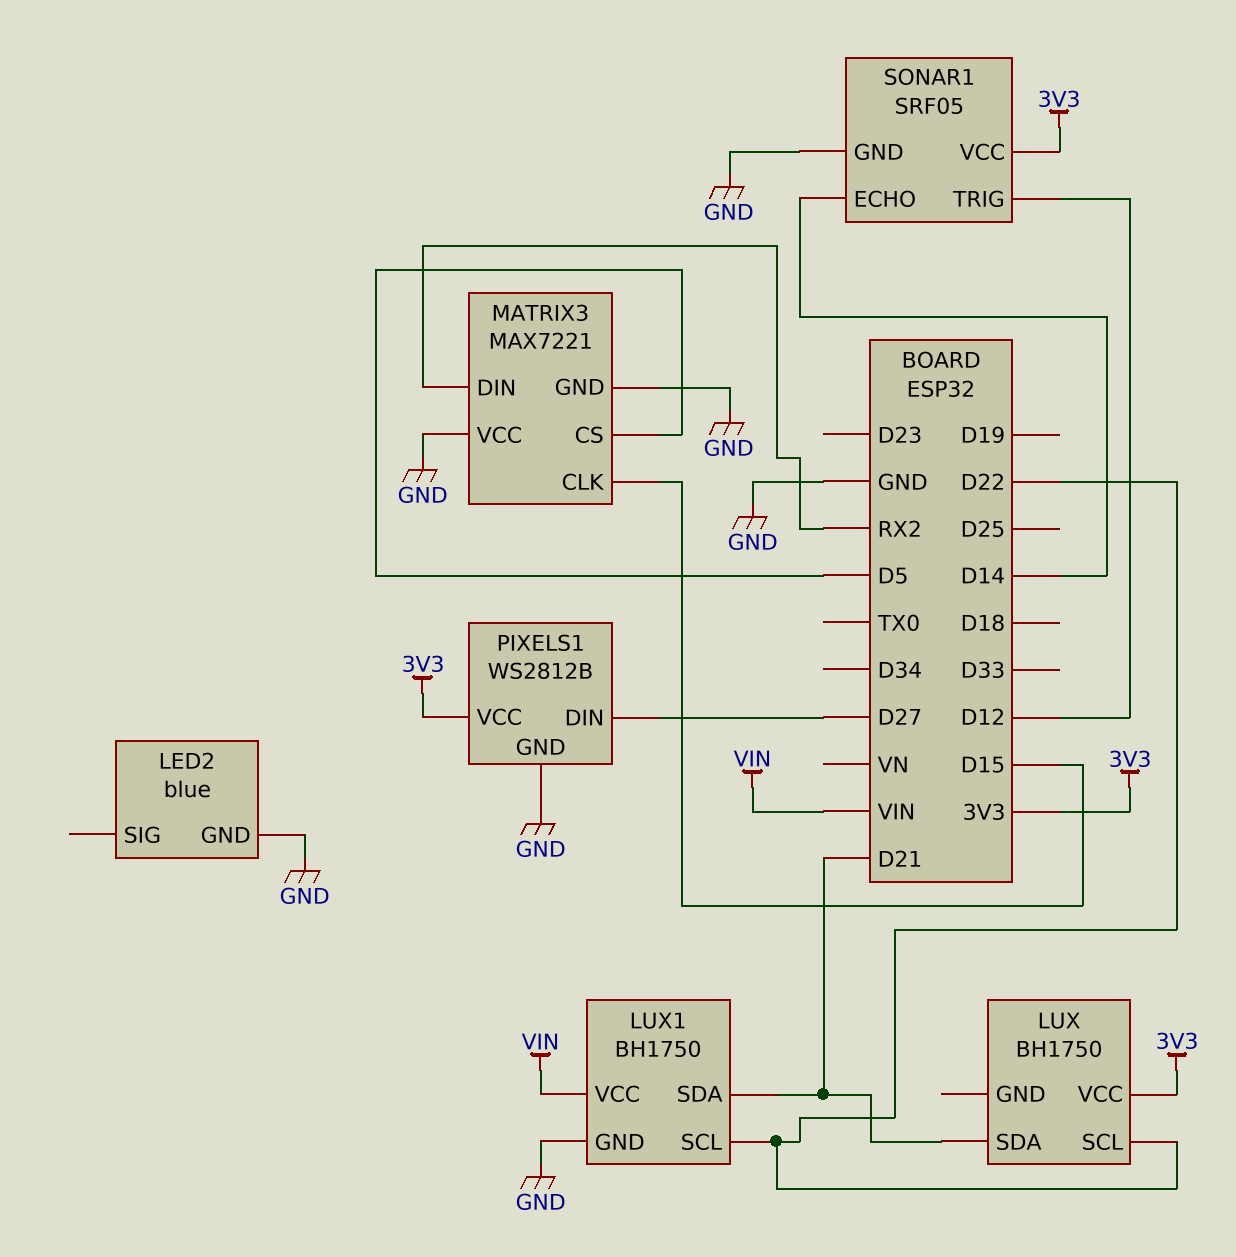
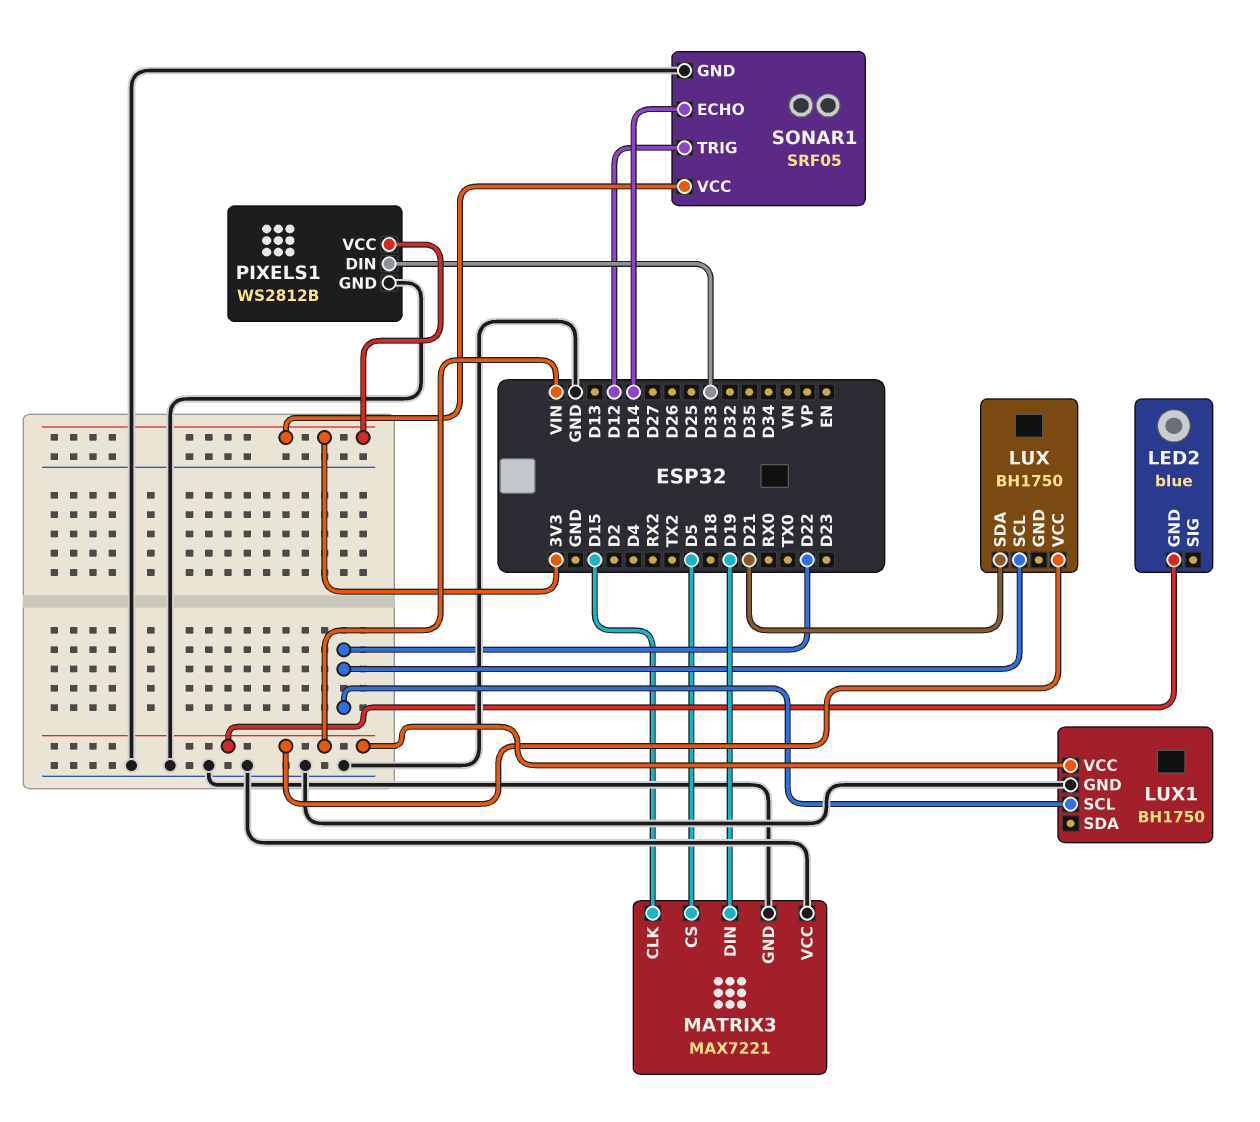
LED2 pin GND: GND -> VIN
LUX pin VCC: 3V3 -> VIN
LUX1 pin SDA: D21 -> none
MATRIX3 pin DIN: RX2 -> D19
PIXELS1 pin DIN: D27 -> D33

